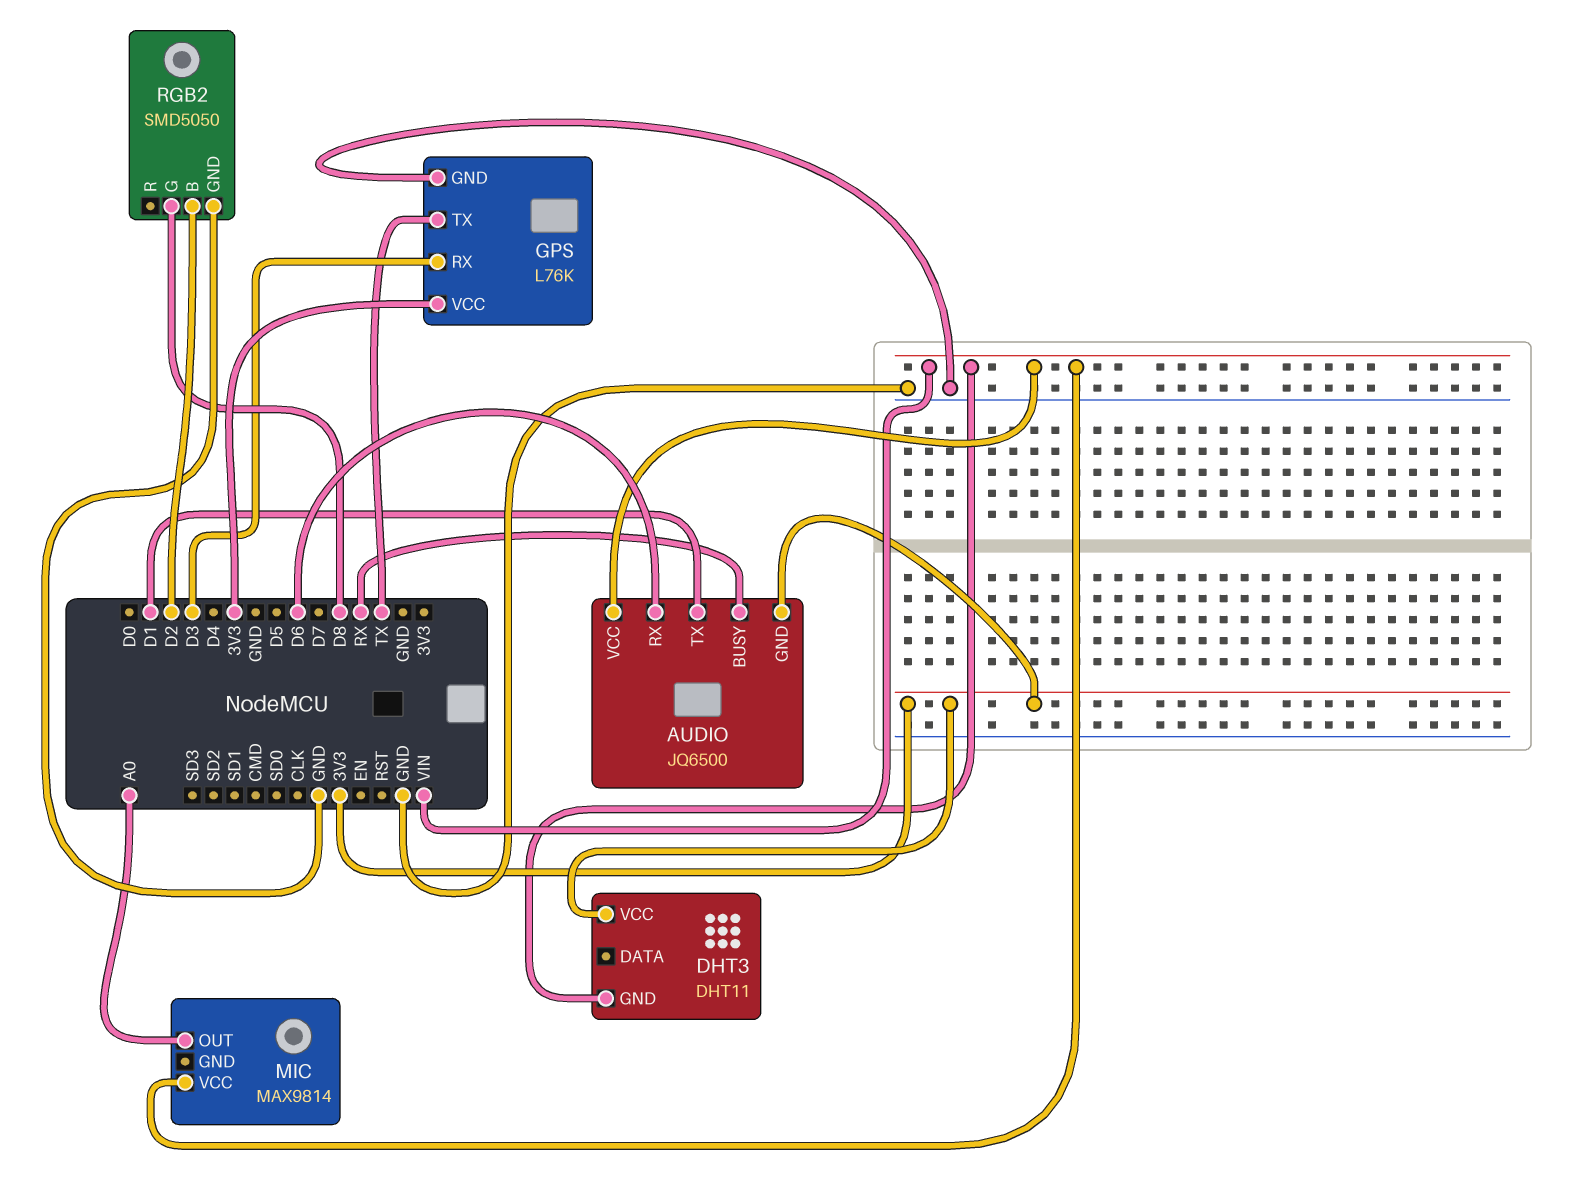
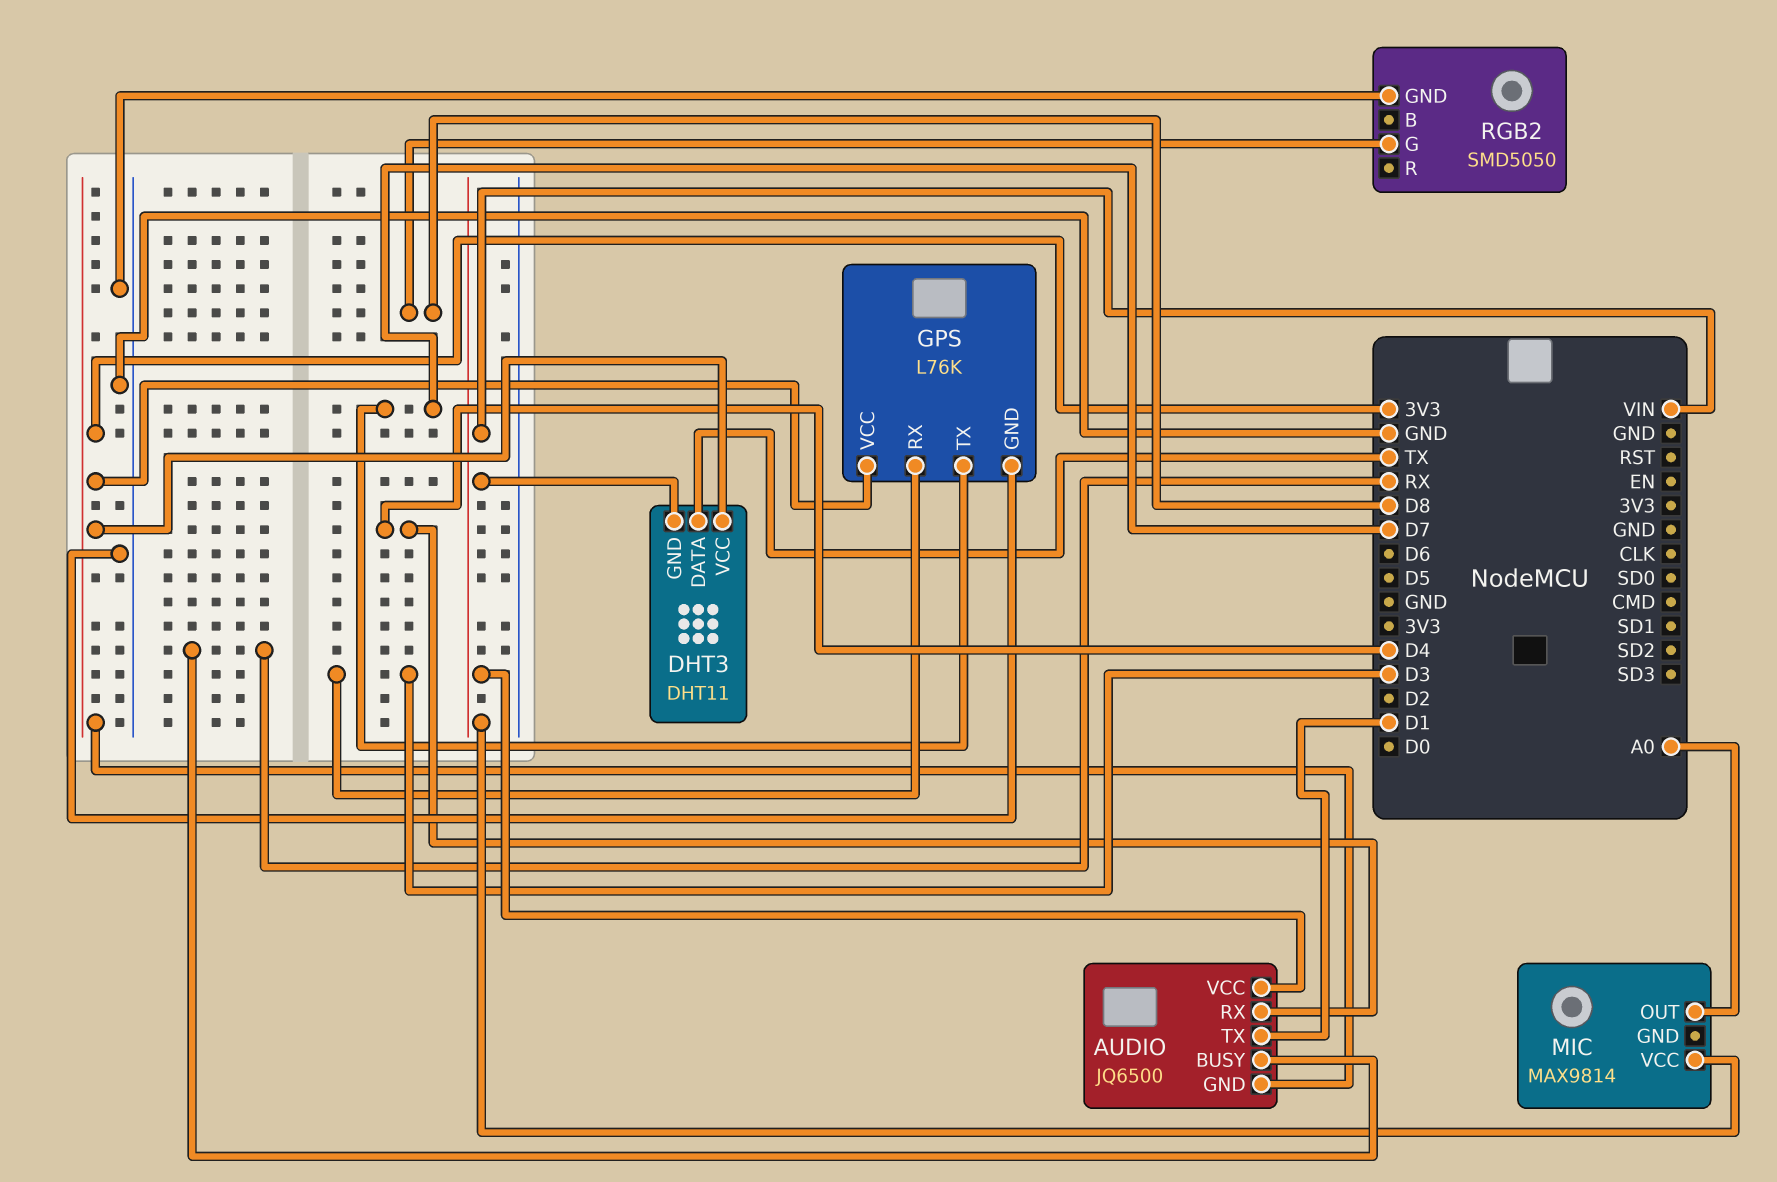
AUDIO pin RX: D6 -> D4
DHT3 pin DATA: none -> TX
GPS pin TX: TX -> D7
RGB2 pin B: D2 -> none

